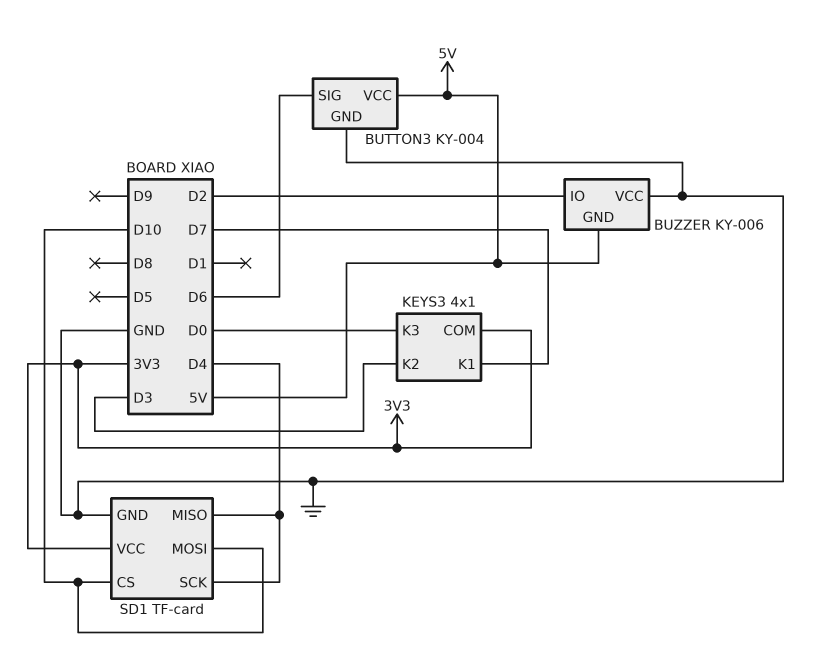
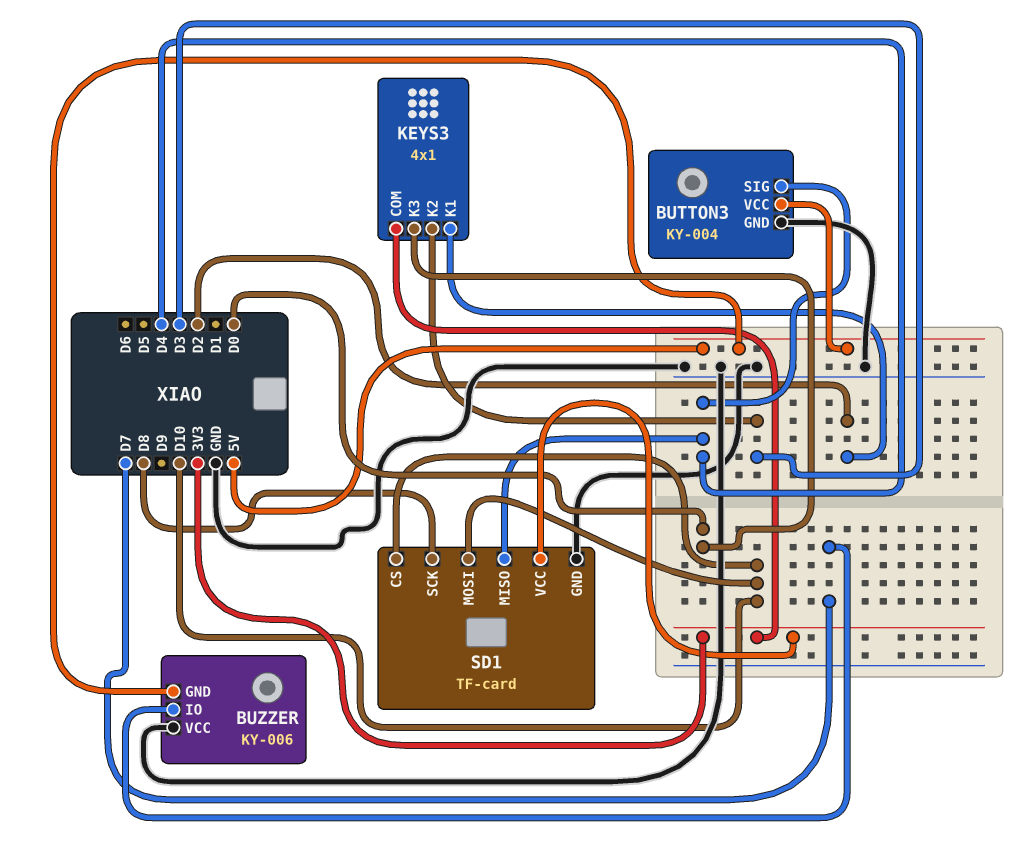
BUTTON3 pin SIG: D6 -> D4
BUZZER pin IO: D2 -> D7
KEYS3 pin K1: D7 -> D2
SD1 pin SCK: D4 -> D8

